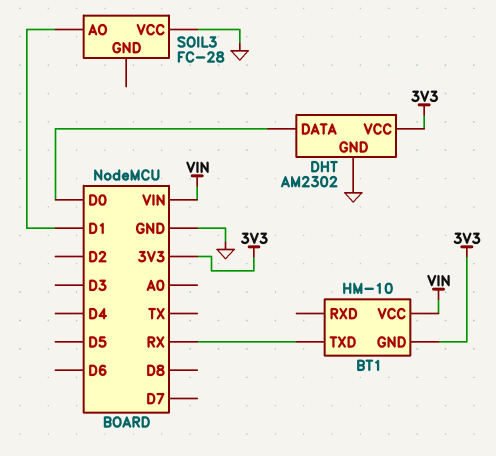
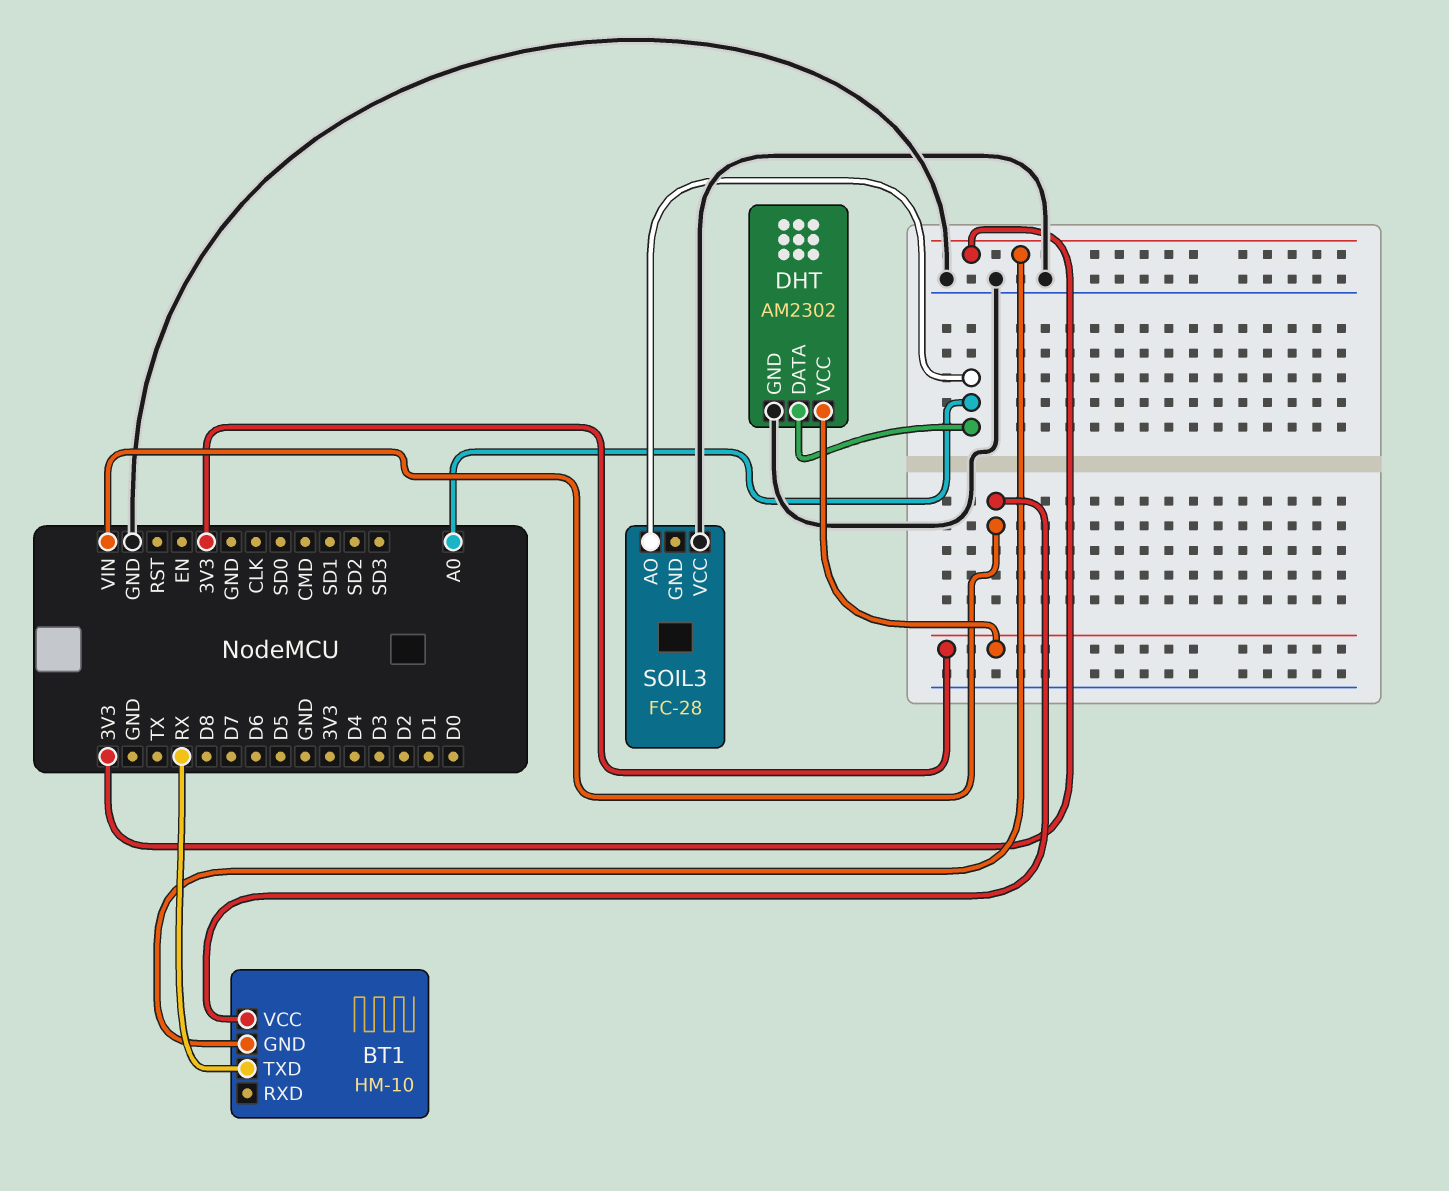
DHT pin DATA: D0 -> A0
SOIL3 pin AO: D1 -> A0

